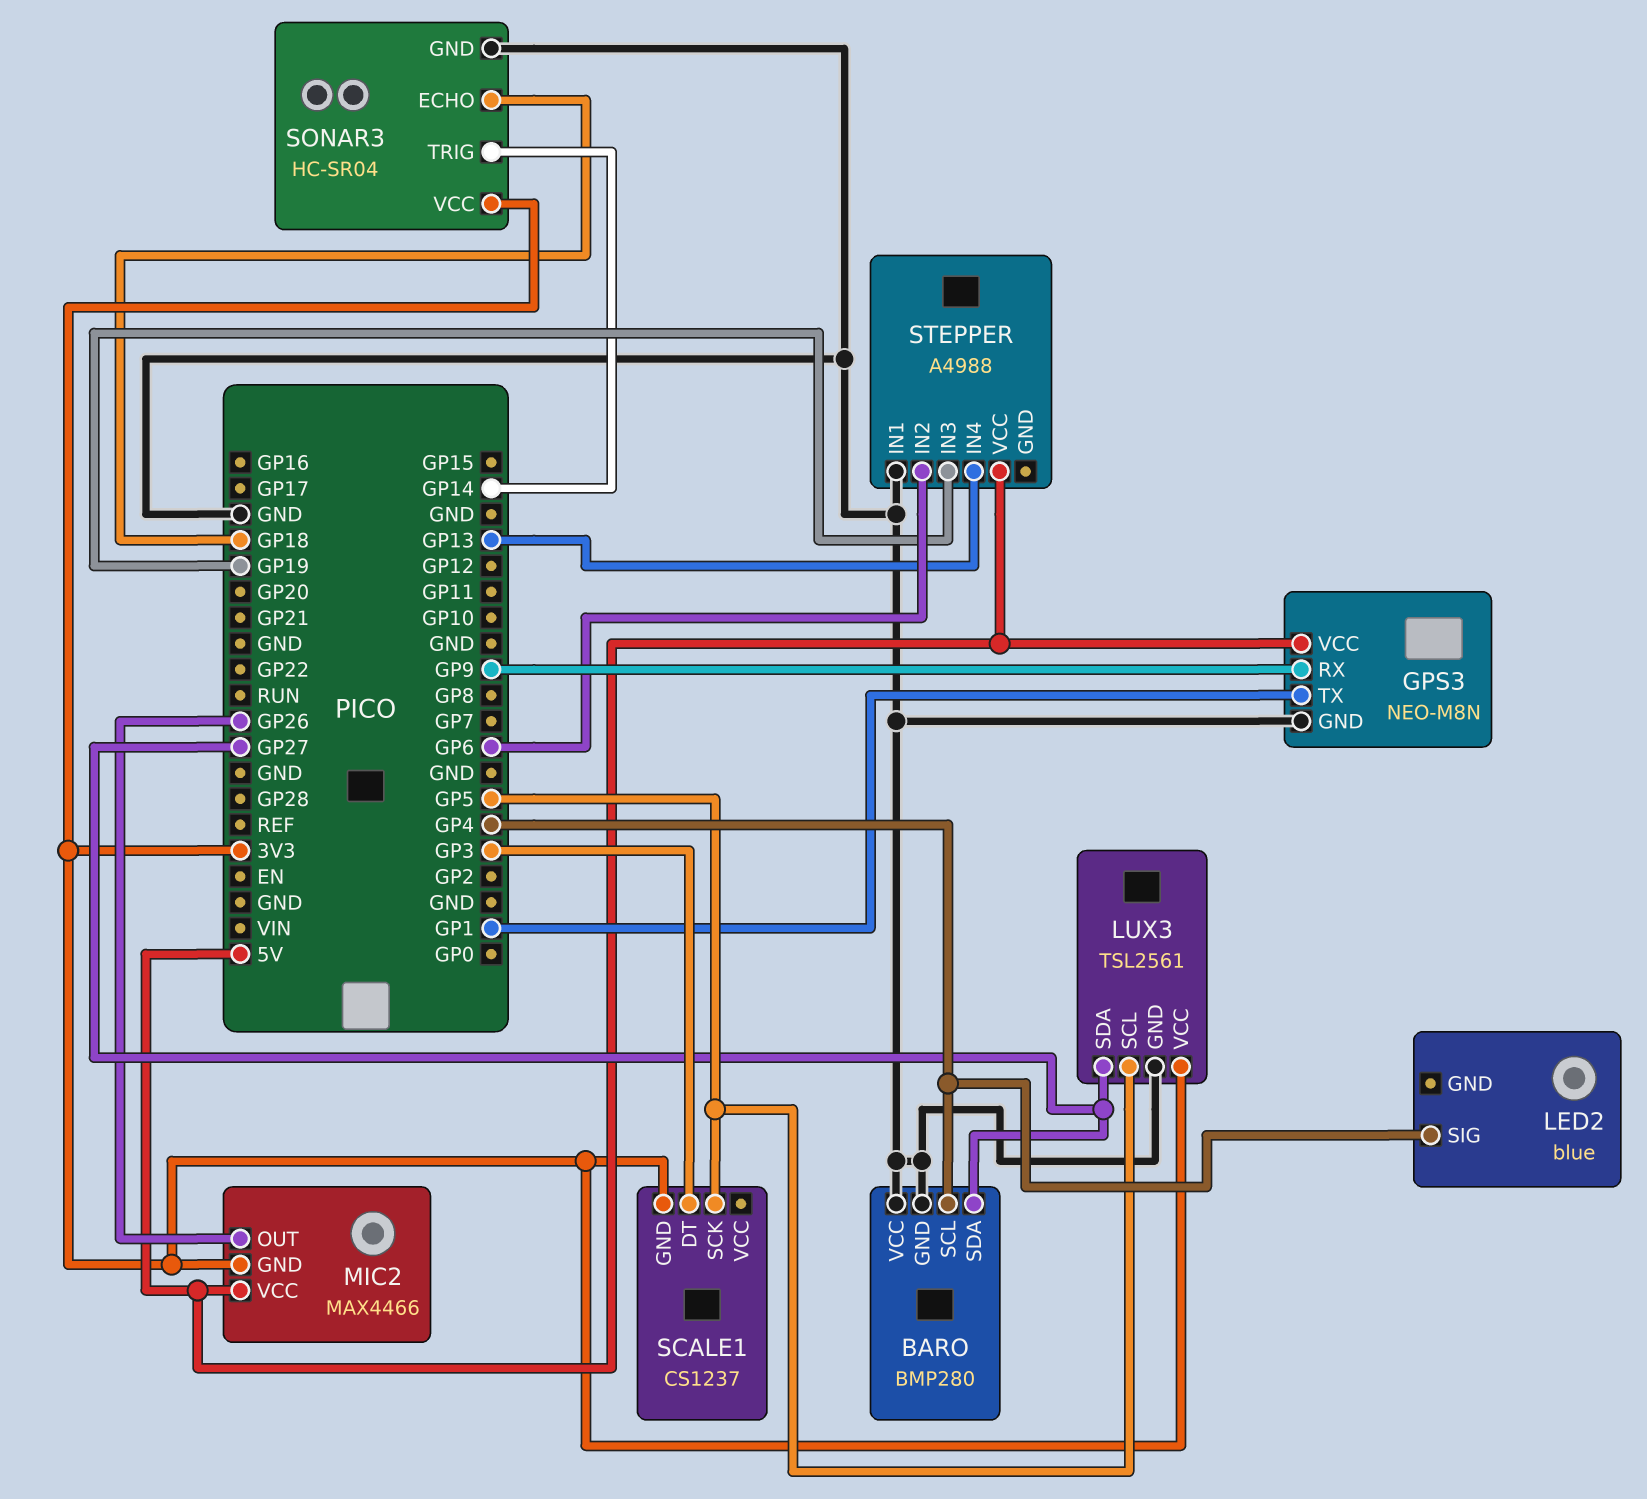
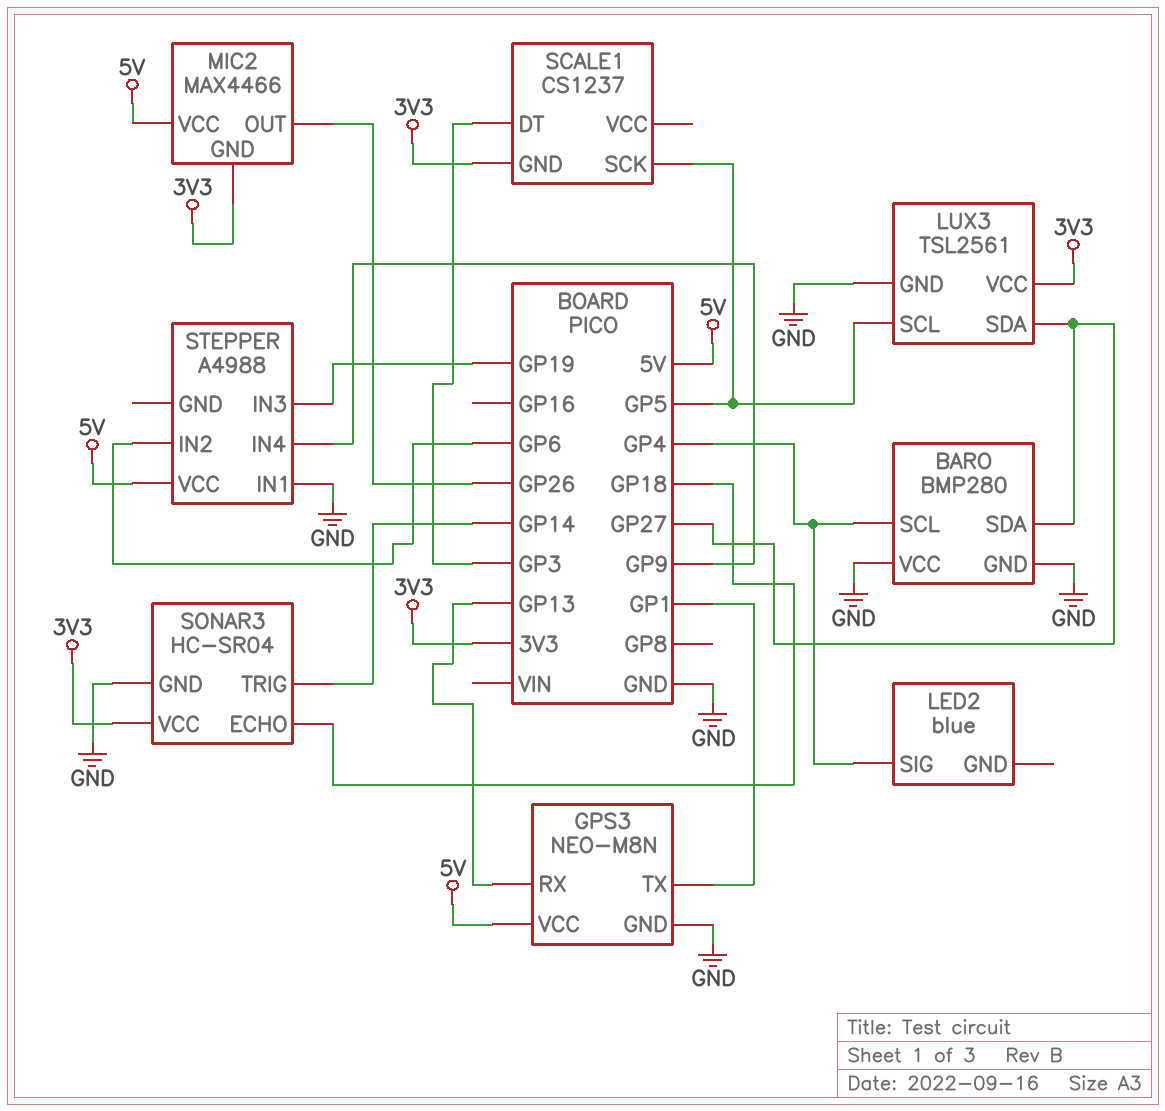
GPS3 pin RX: GP9 -> GP13
STEPPER pin IN4: GP13 -> GP9

